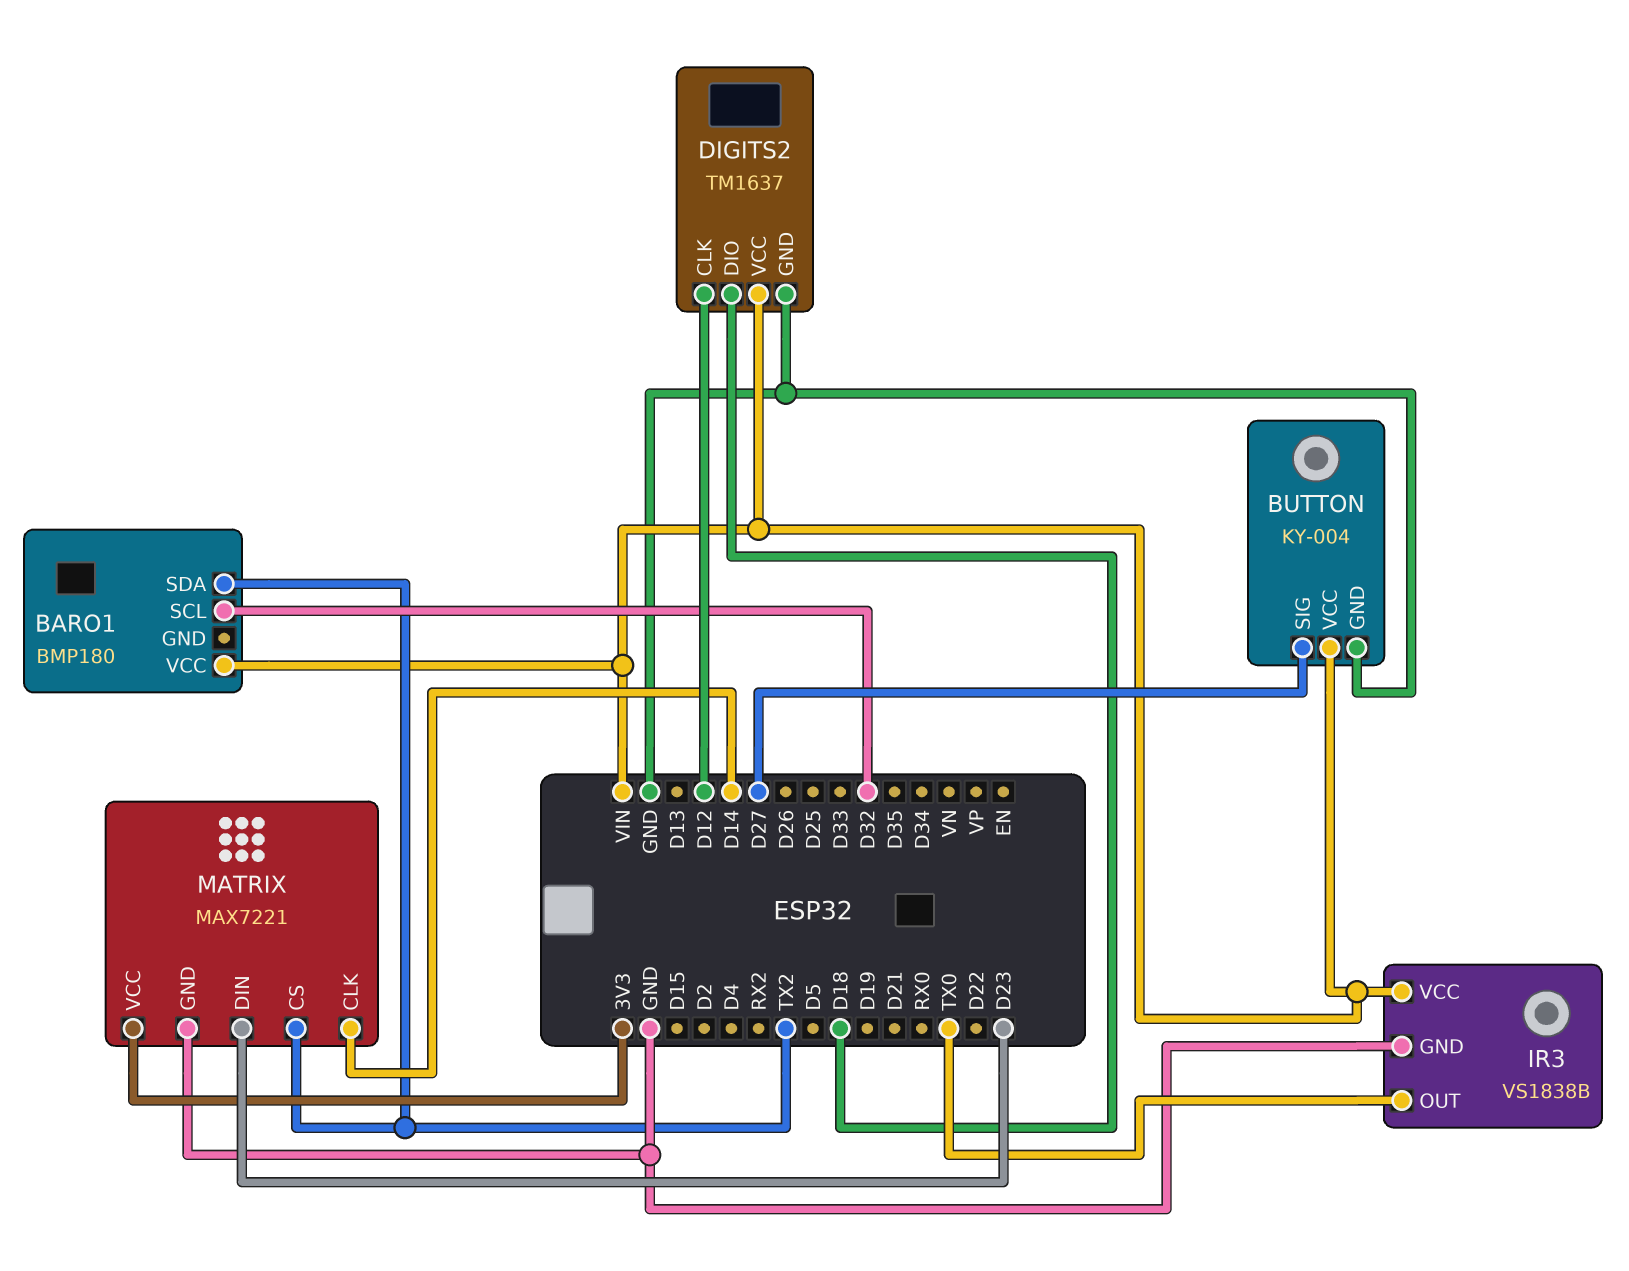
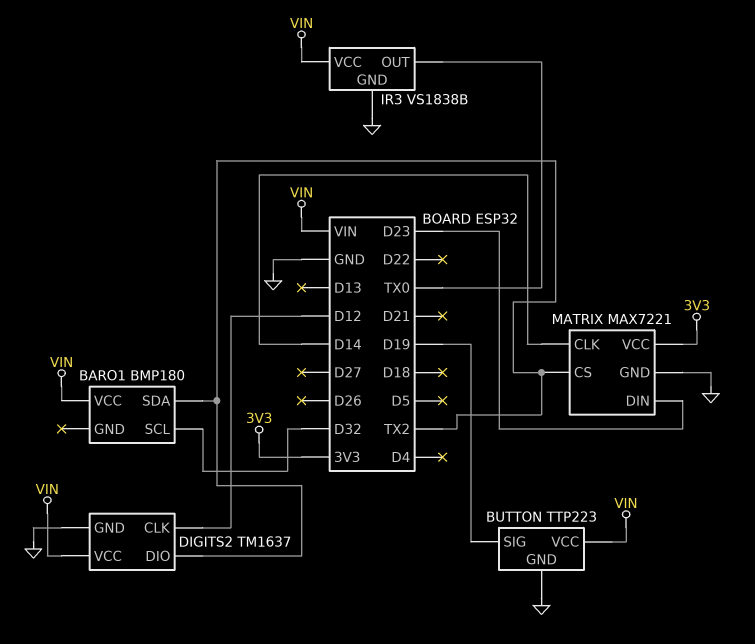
BUTTON: KY-004 -> TTP223
BUTTON pin SIG: D27 -> D19
DIGITS2 pin DIO: D18 -> TX2

